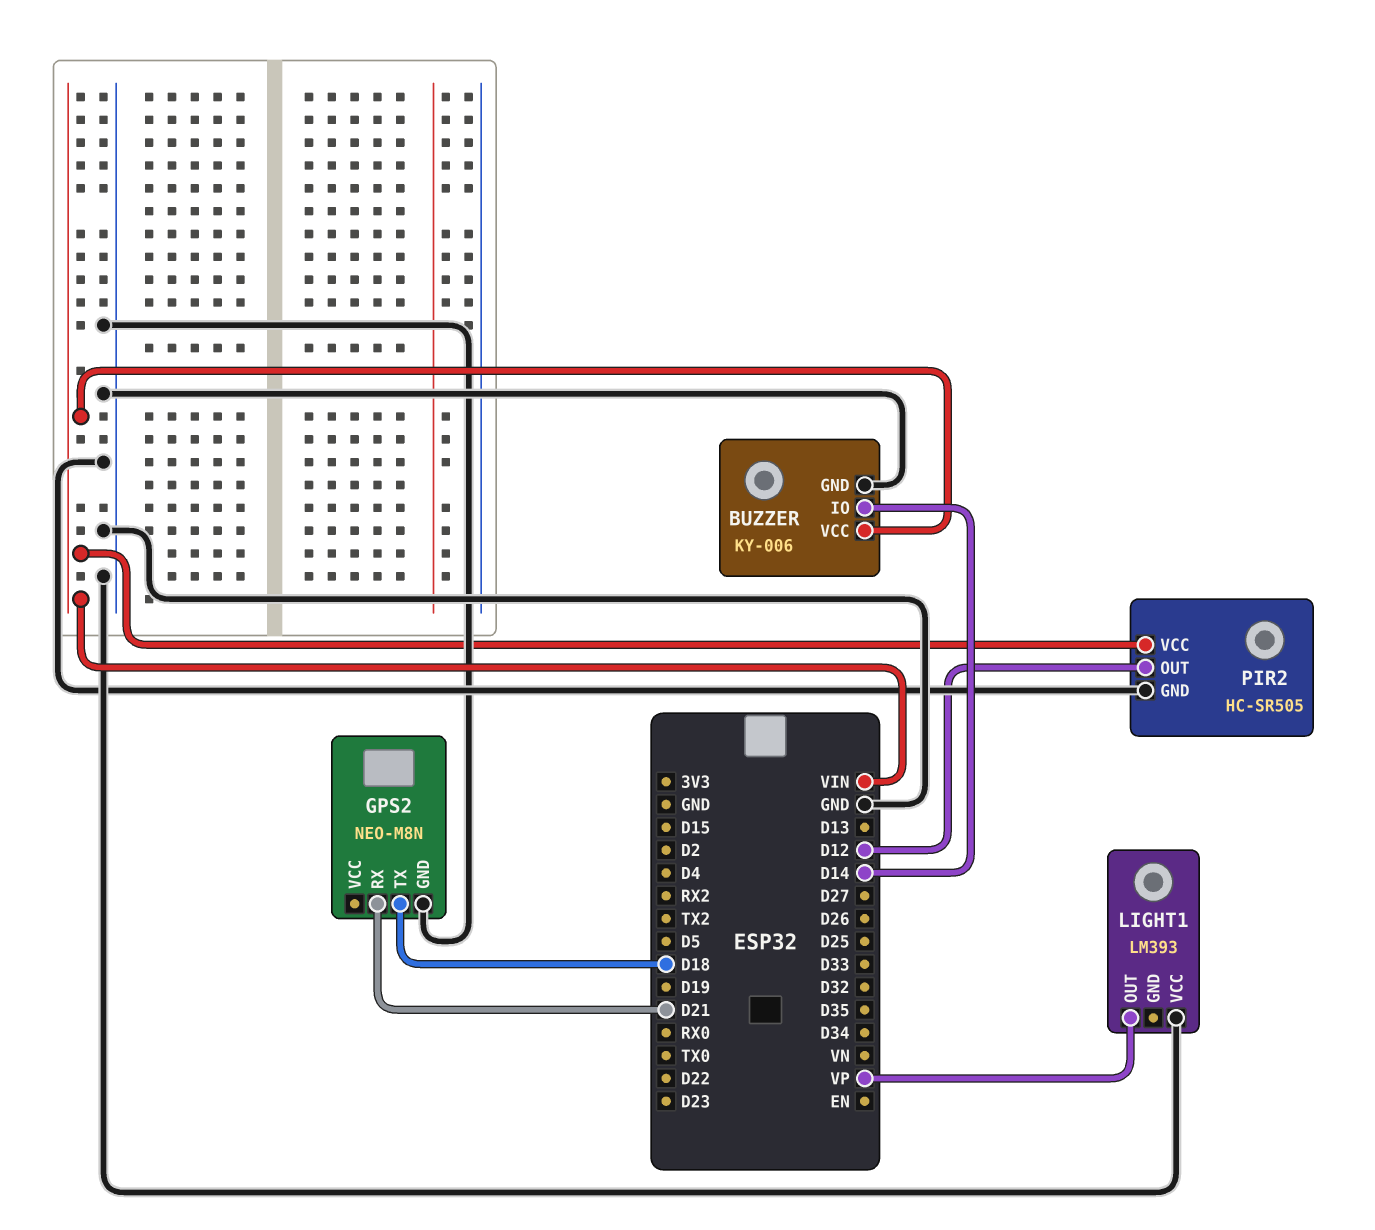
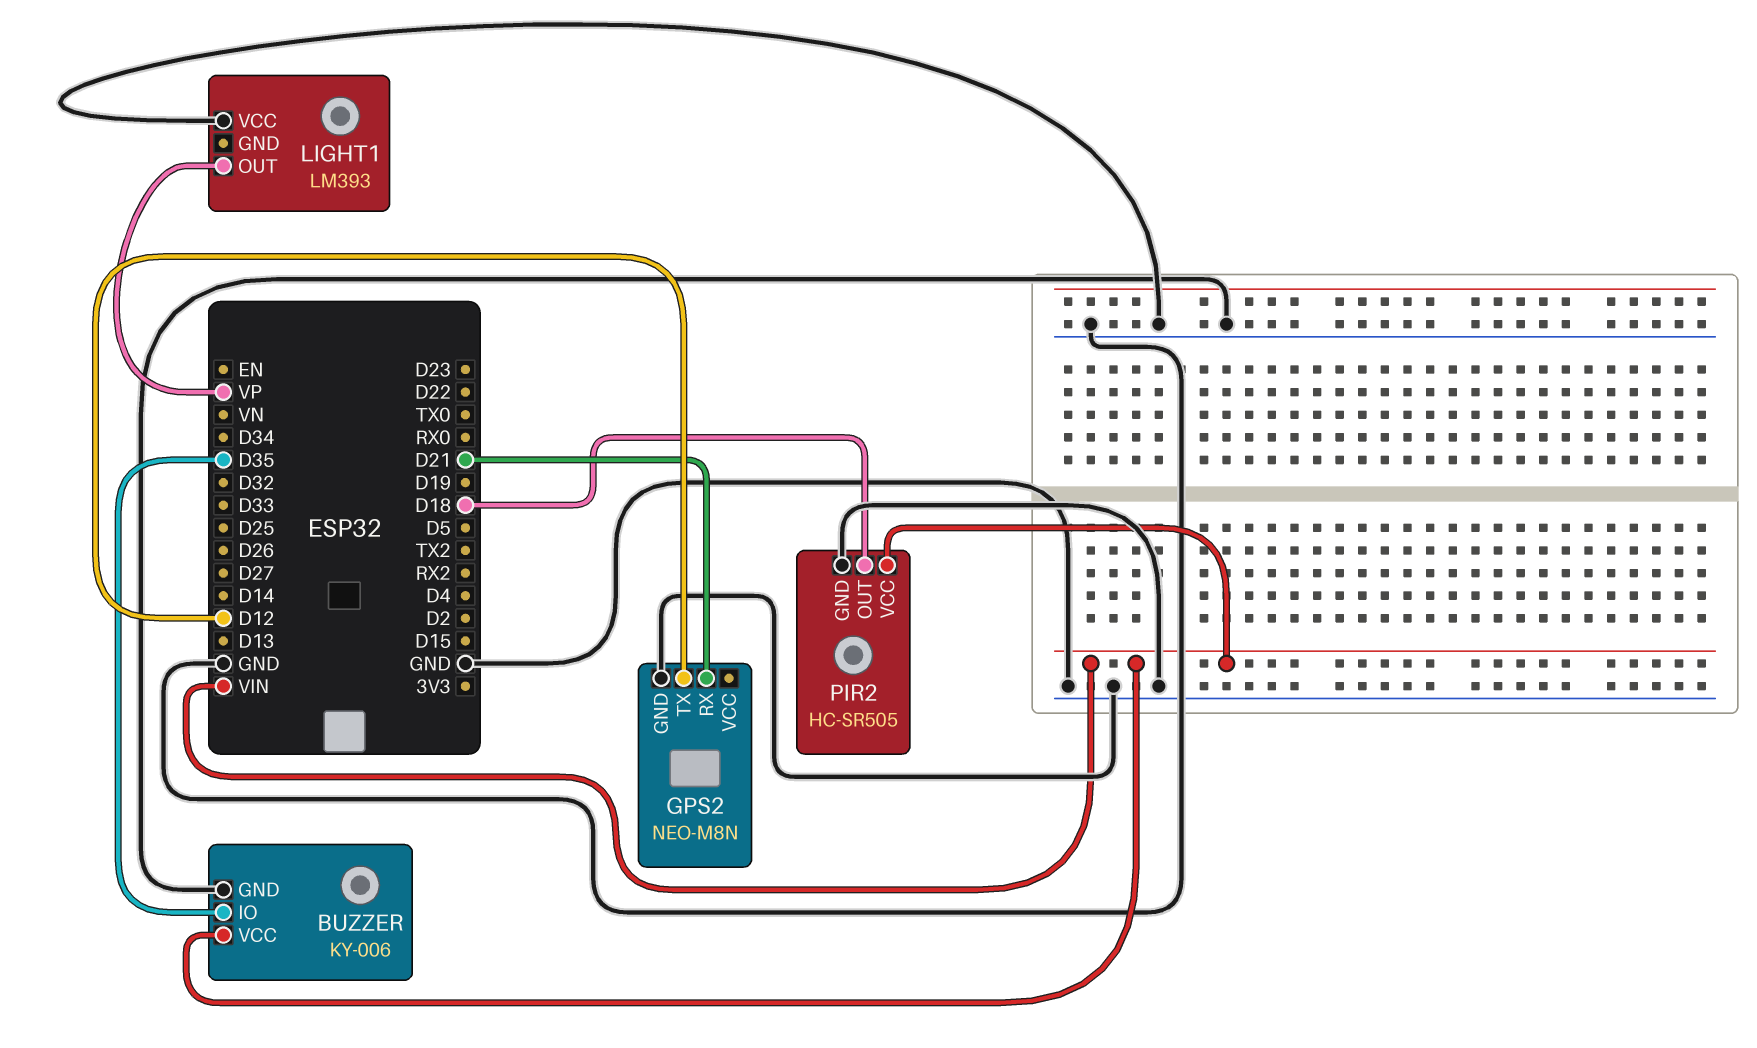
BUZZER pin IO: D14 -> D35
GPS2 pin TX: D18 -> D12
PIR2 pin OUT: D12 -> D18

